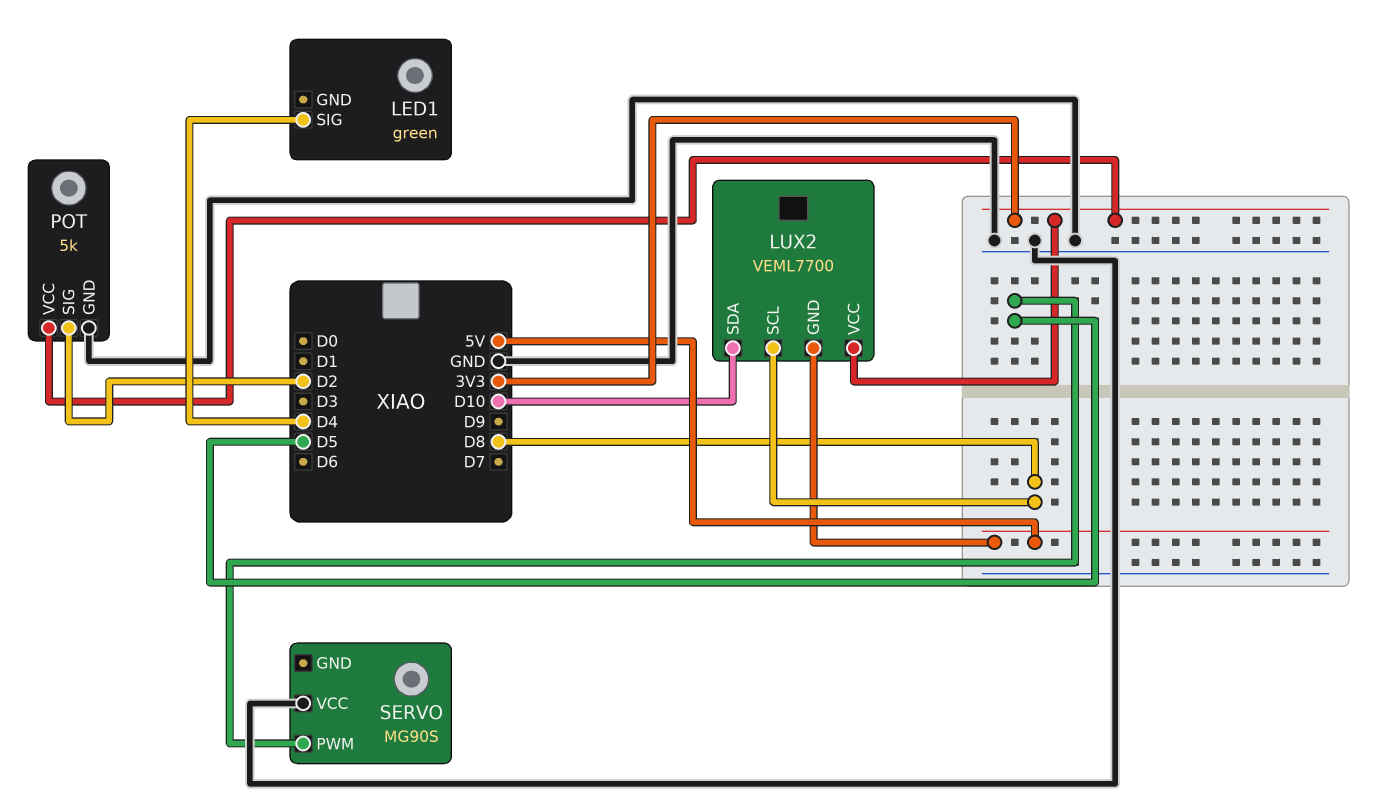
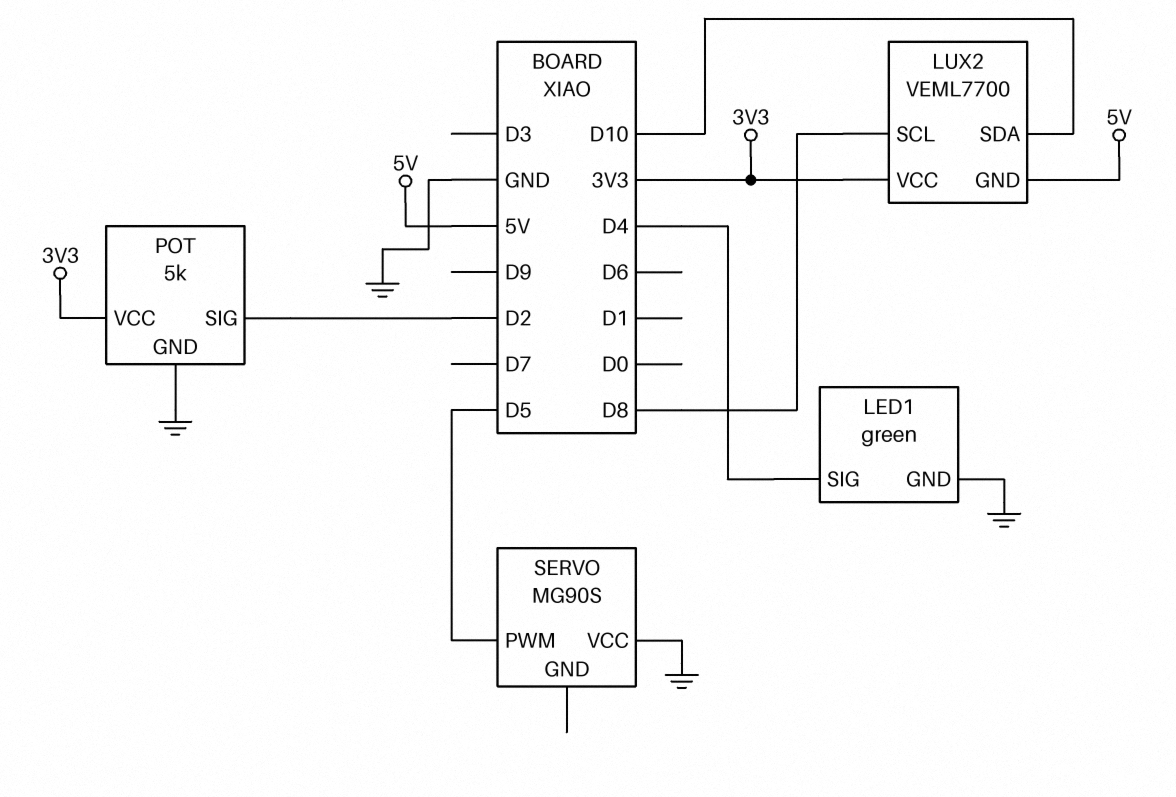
LED1 pin GND: none -> GND

